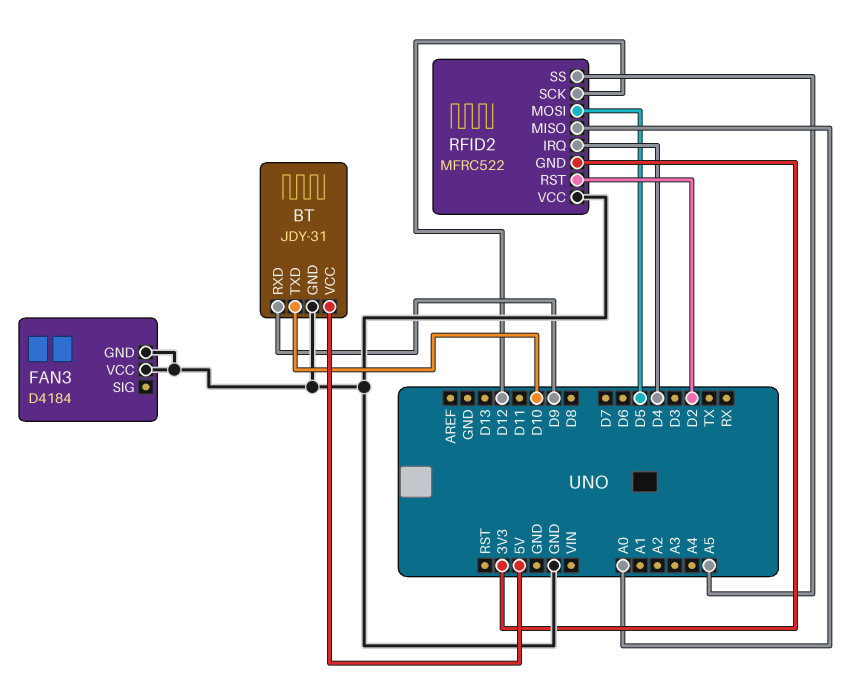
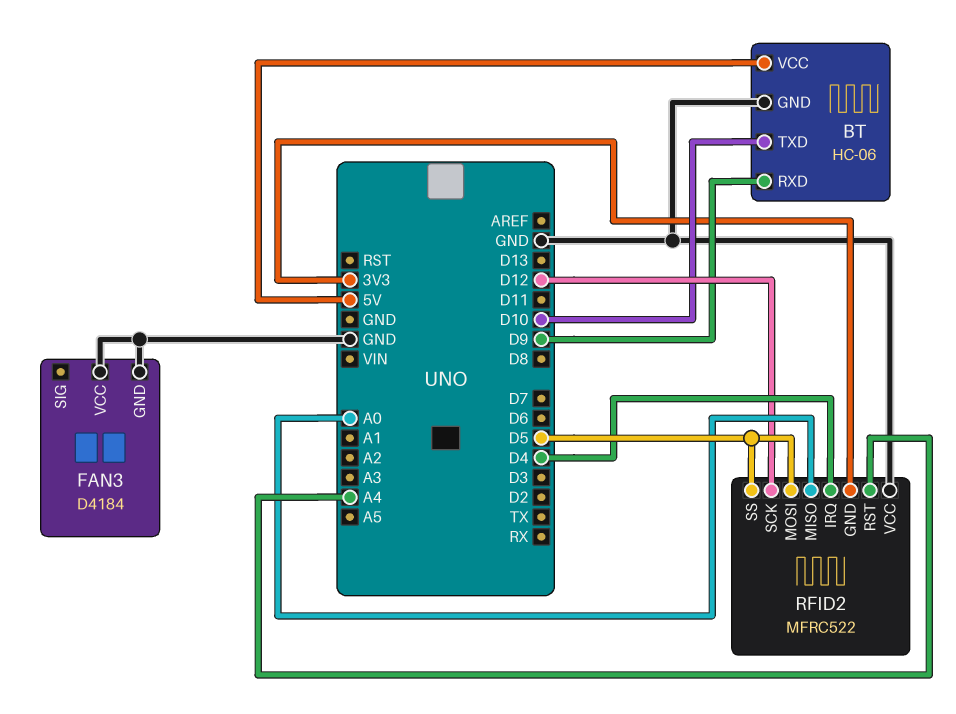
BT: JDY-31 -> HC-06
RFID2 pin RST: D2 -> A4
RFID2 pin SS: A5 -> D5

